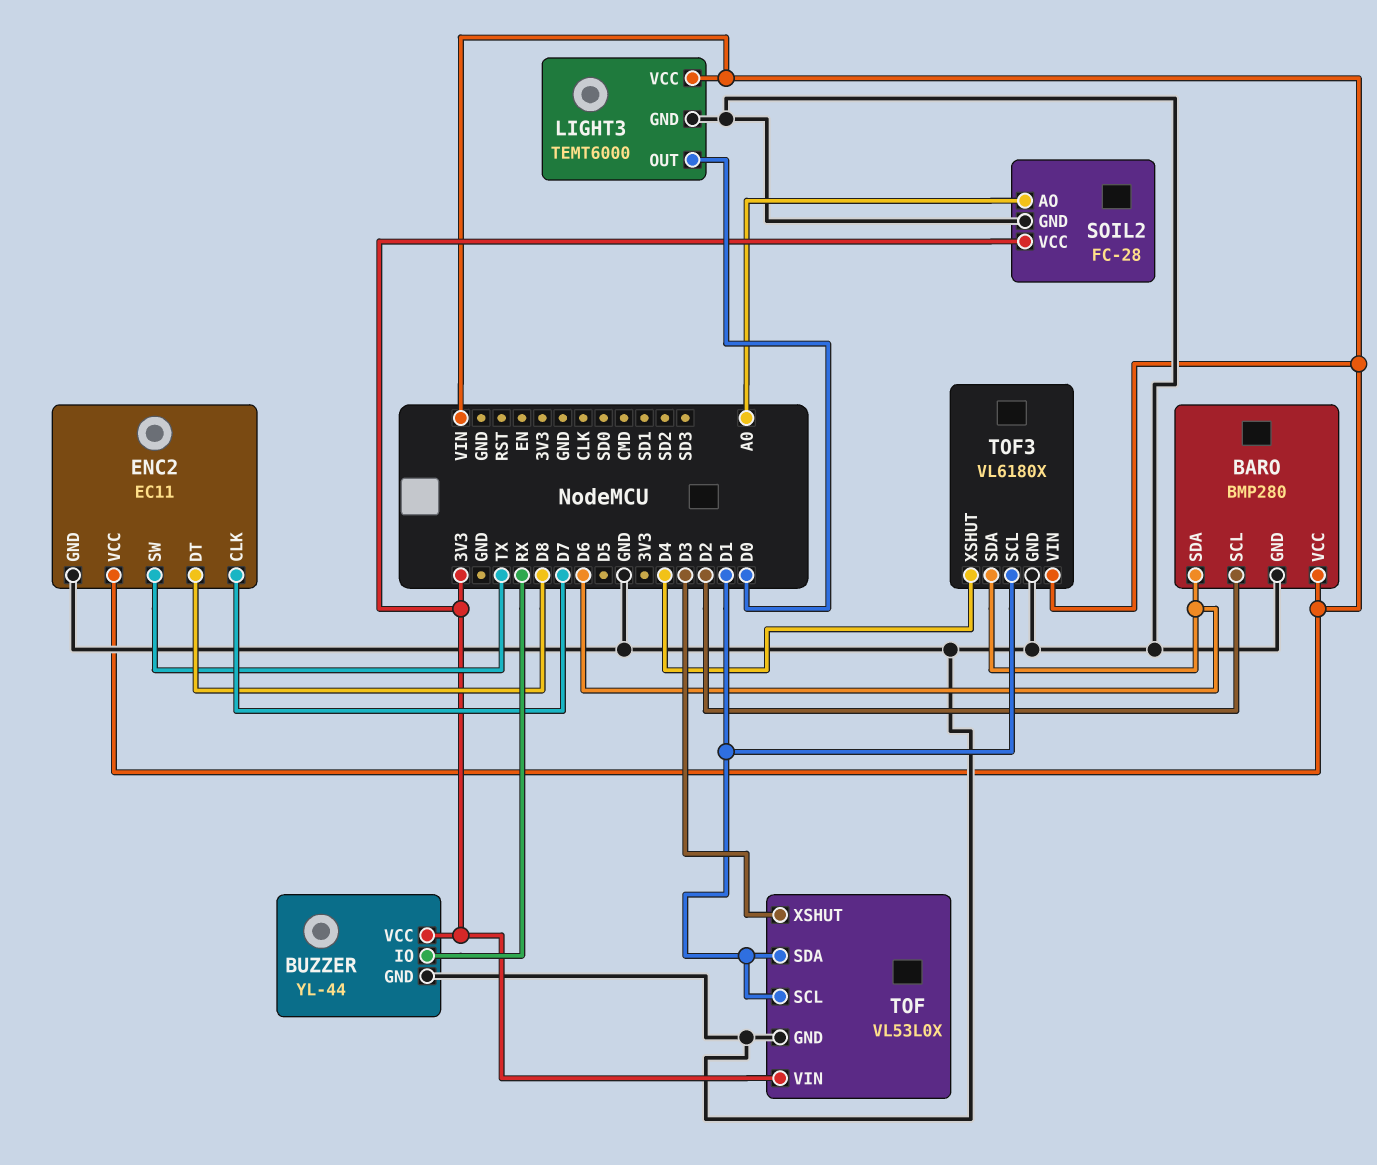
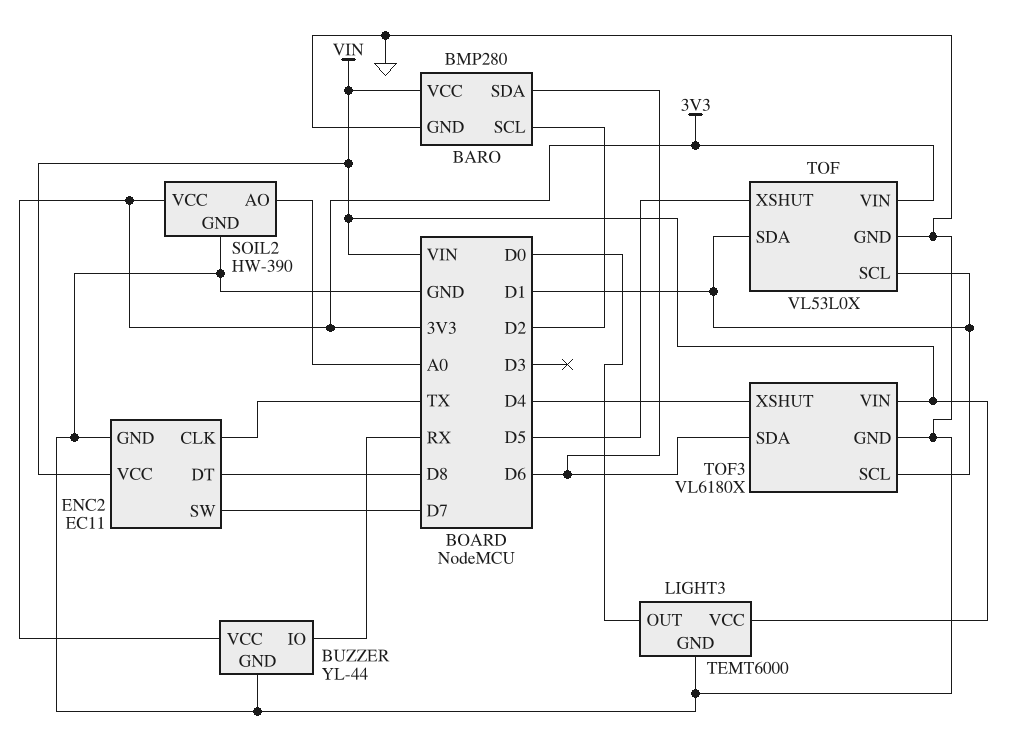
ENC2 pin CLK: D7 -> TX
ENC2 pin SW: TX -> D7
SOIL2: FC-28 -> HW-390
TOF pin XSHUT: D3 -> D5

